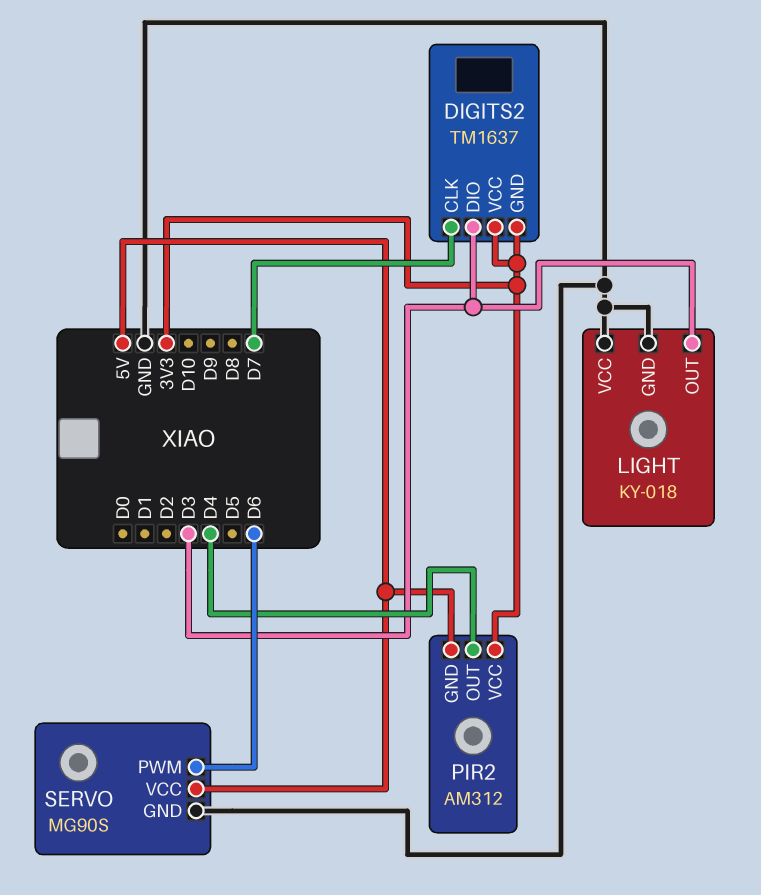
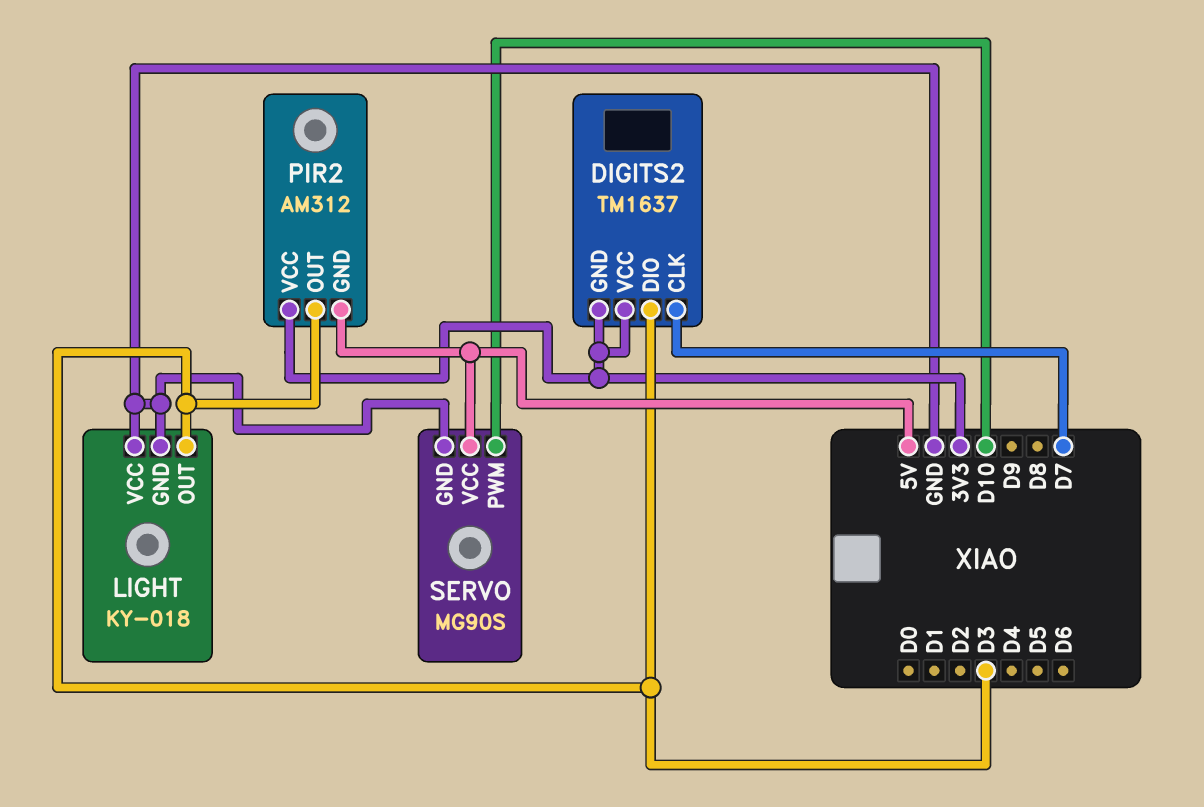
PIR2 pin OUT: D4 -> D3
SERVO pin PWM: D6 -> D10

